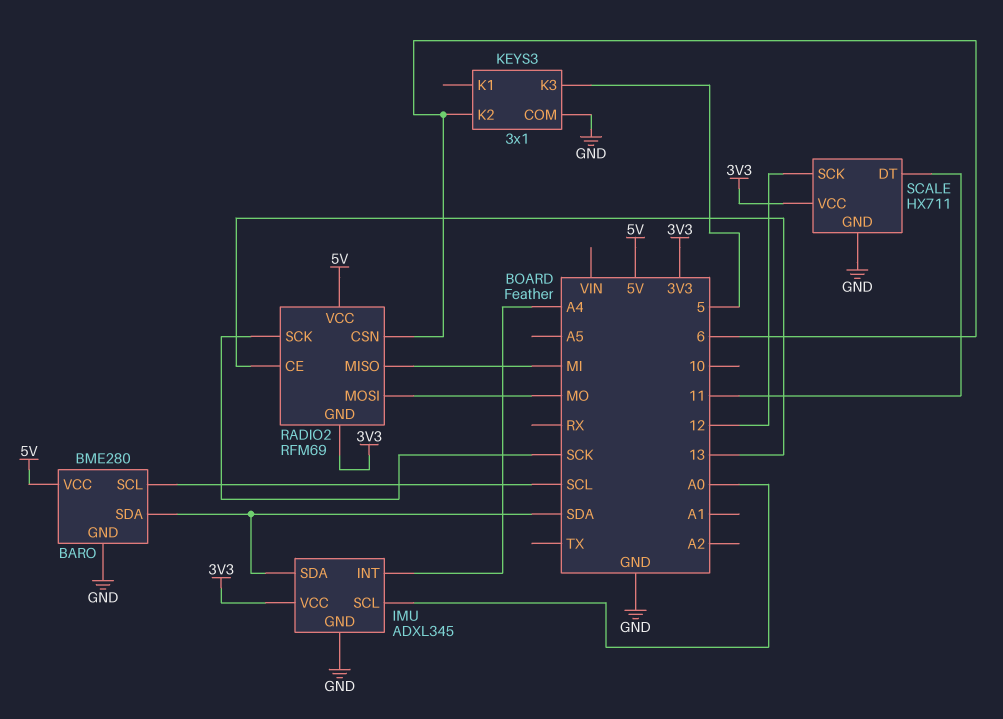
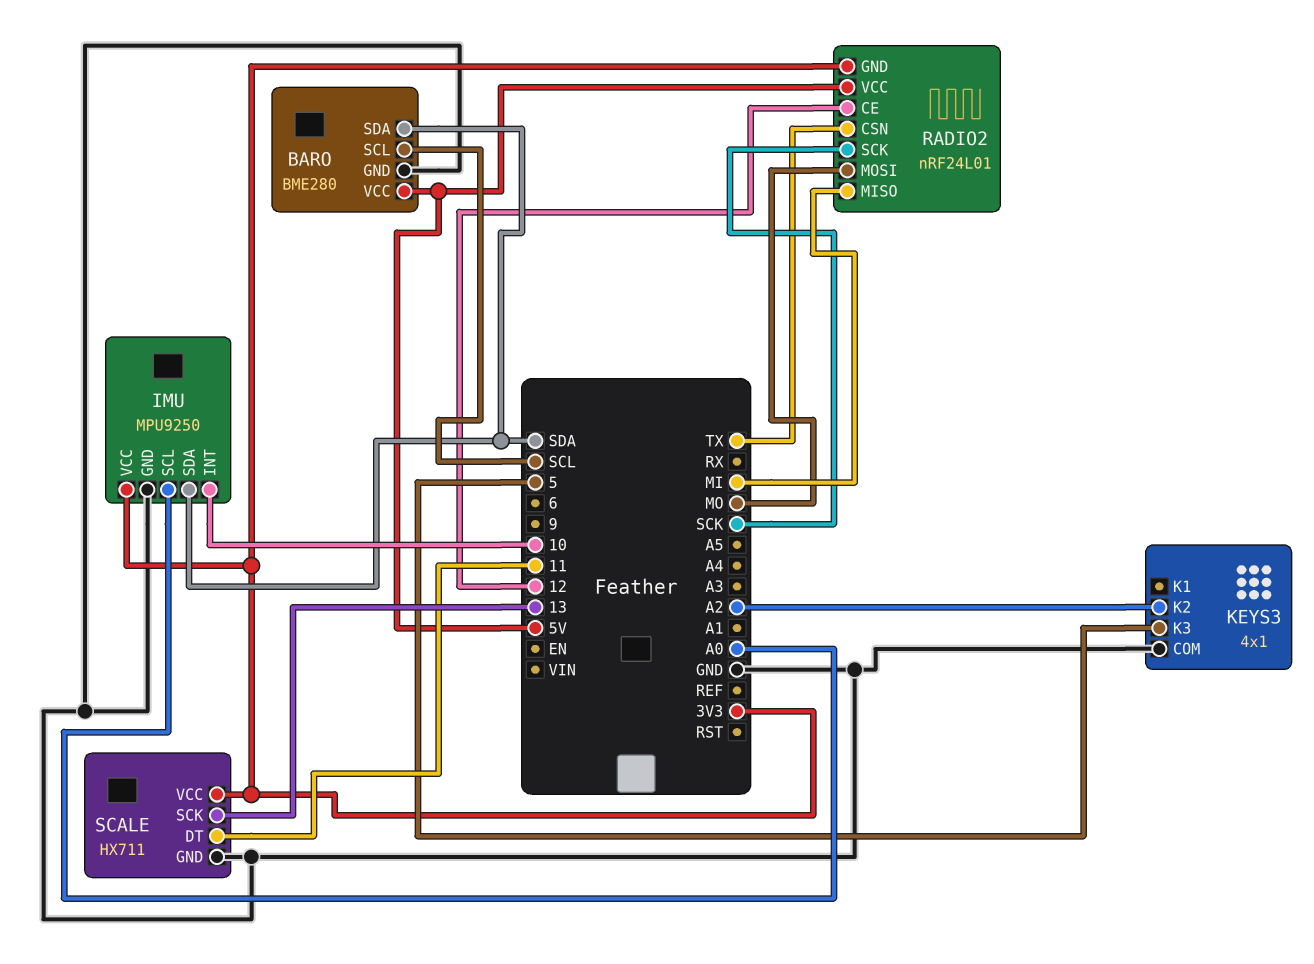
IMU: ADXL345 -> MPU9250
IMU pin INT: A4 -> 10
KEYS3: 3x1 -> 4x1
KEYS3 pin K2: 6 -> A2
RADIO2: RFM69 -> nRF24L01
RADIO2 pin CE: 13 -> 12
RADIO2 pin CSN: 6 -> TX
SCALE pin SCK: 12 -> 13

